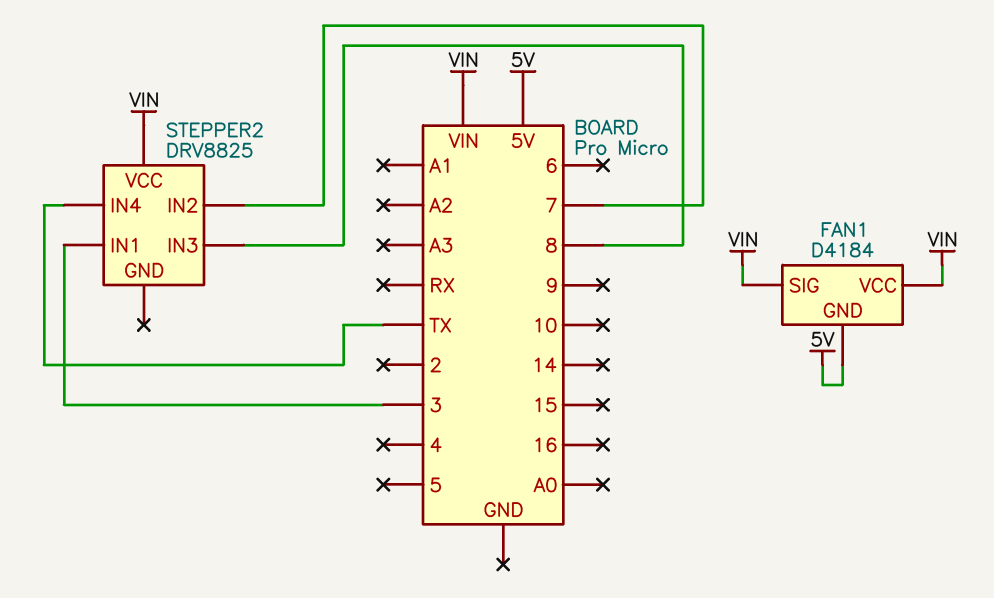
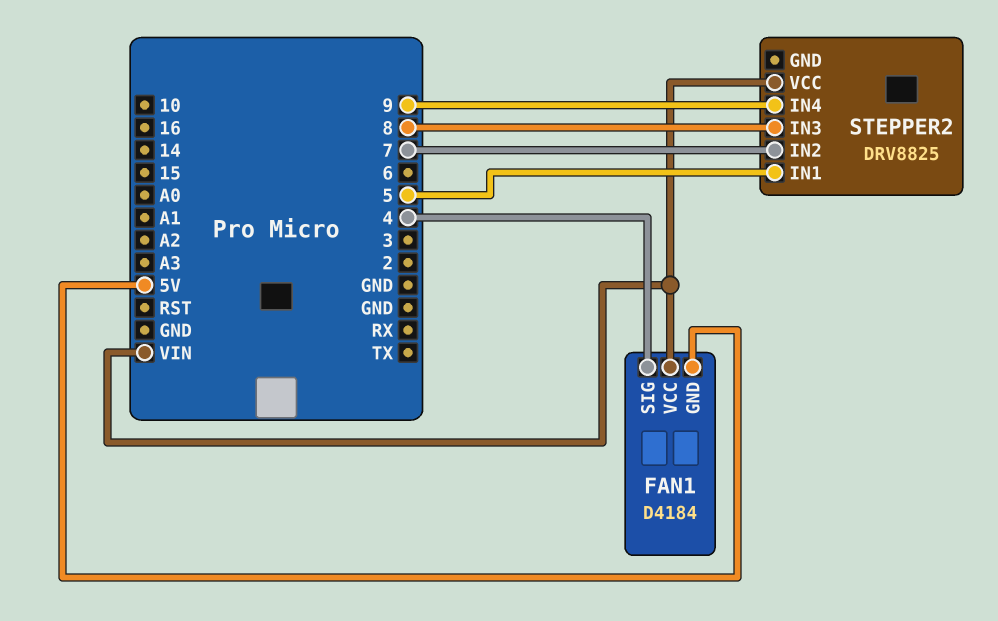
FAN1 pin SIG: VIN -> 4
STEPPER2 pin IN1: 3 -> 5
STEPPER2 pin IN4: TX -> 9

